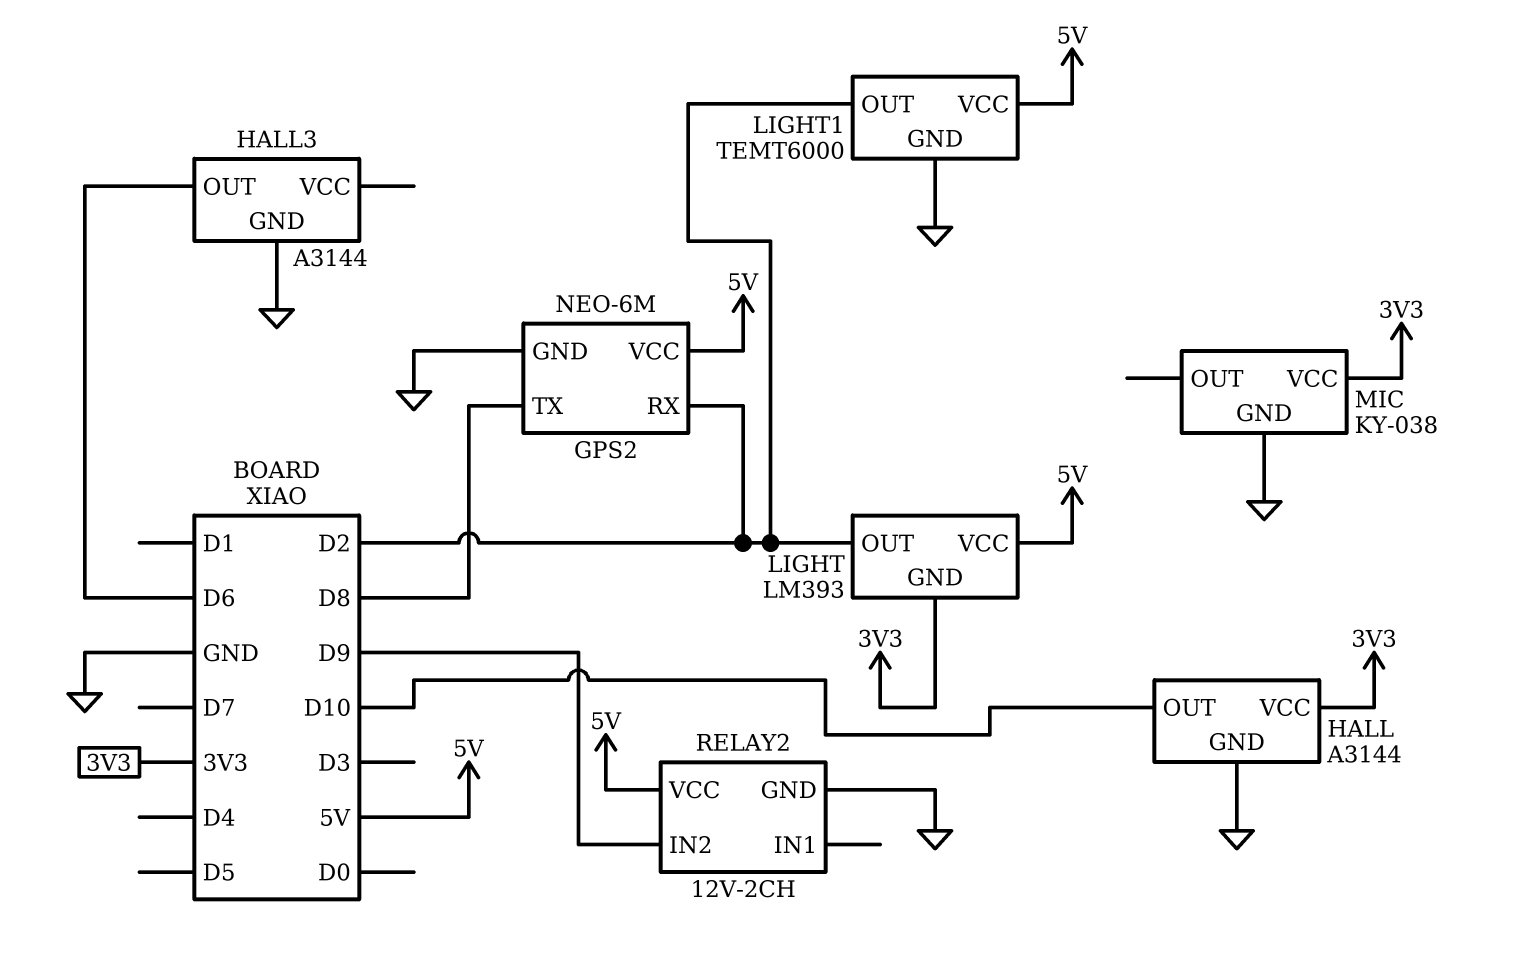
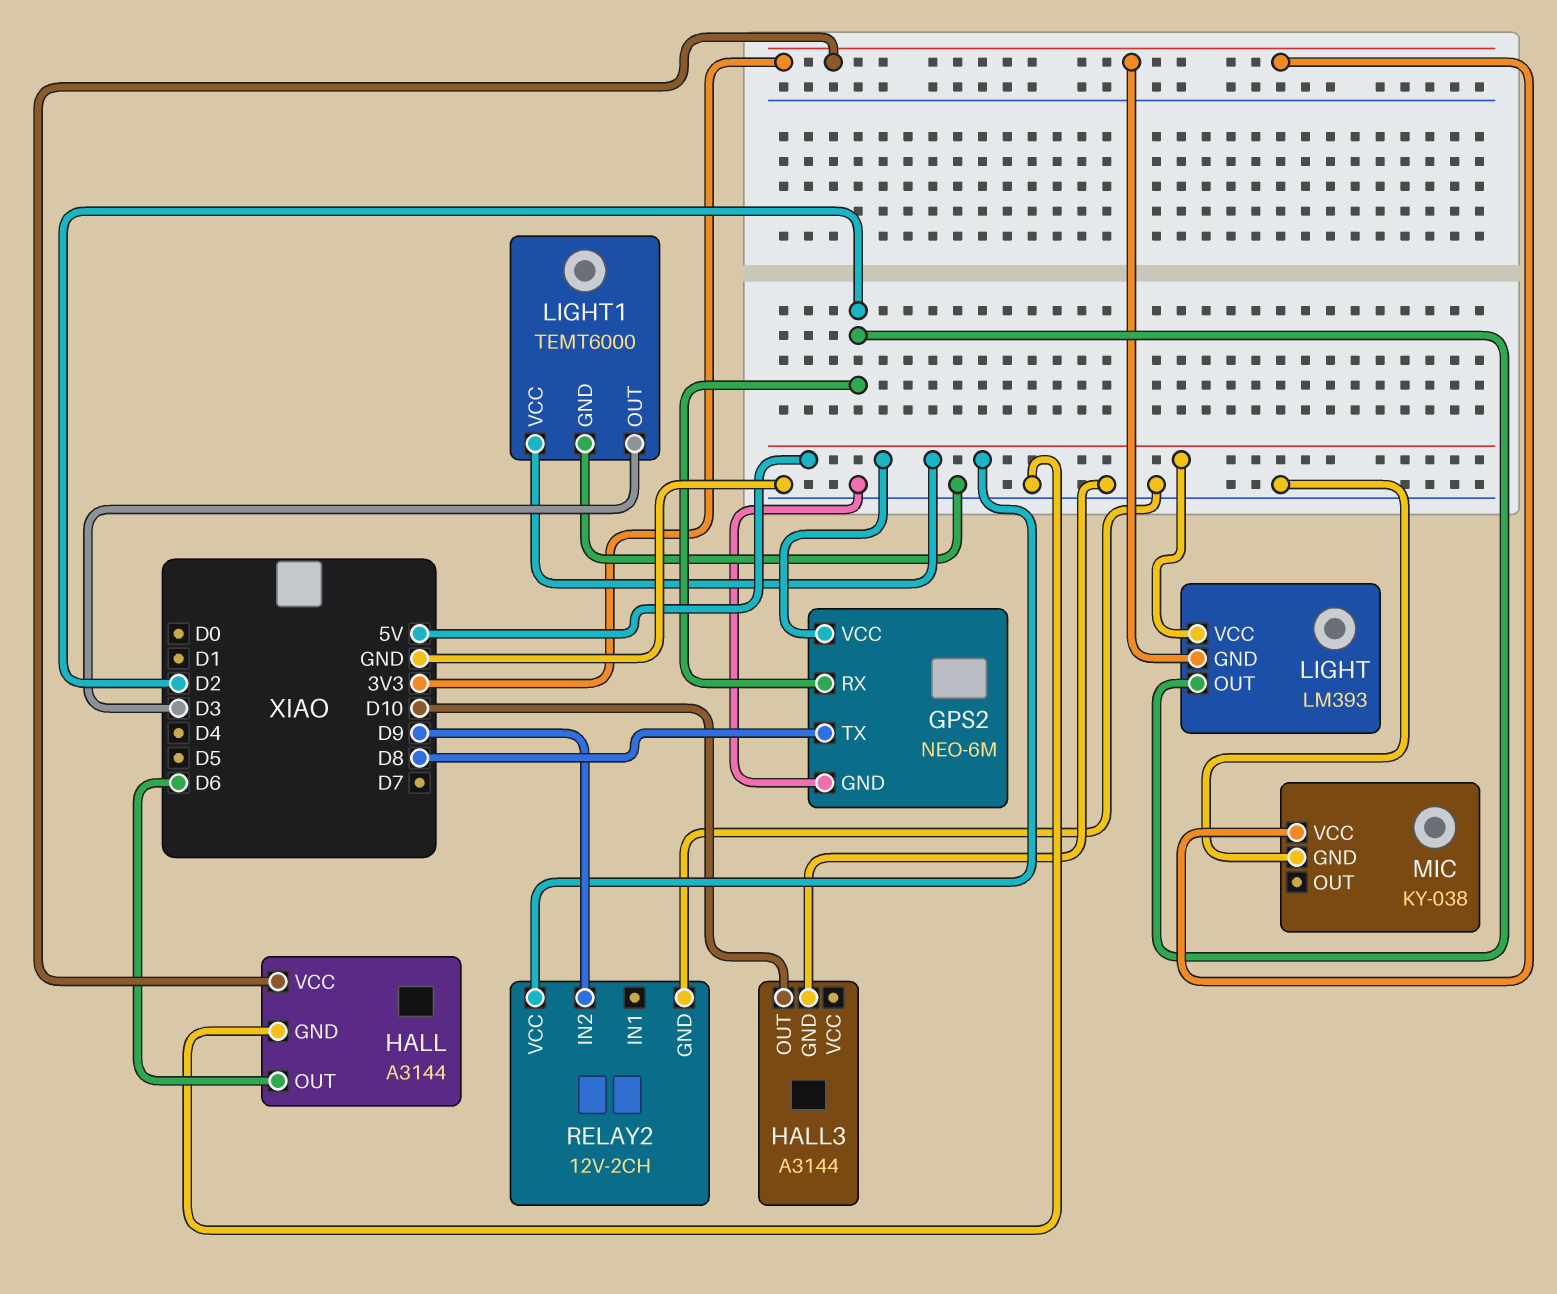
HALL pin OUT: D10 -> D6
HALL3 pin OUT: D6 -> D10
LIGHT1 pin OUT: D2 -> D3

